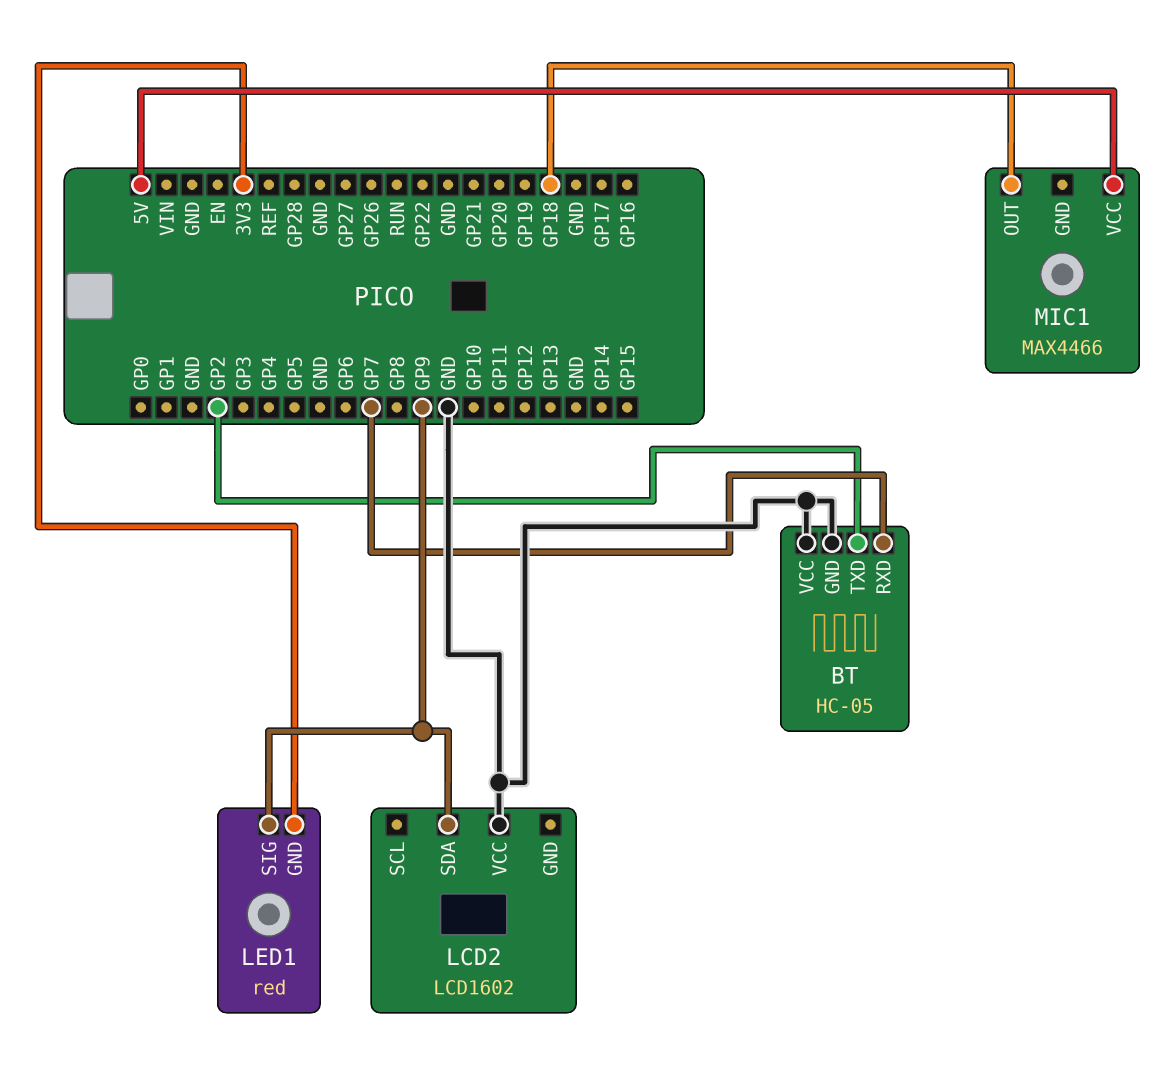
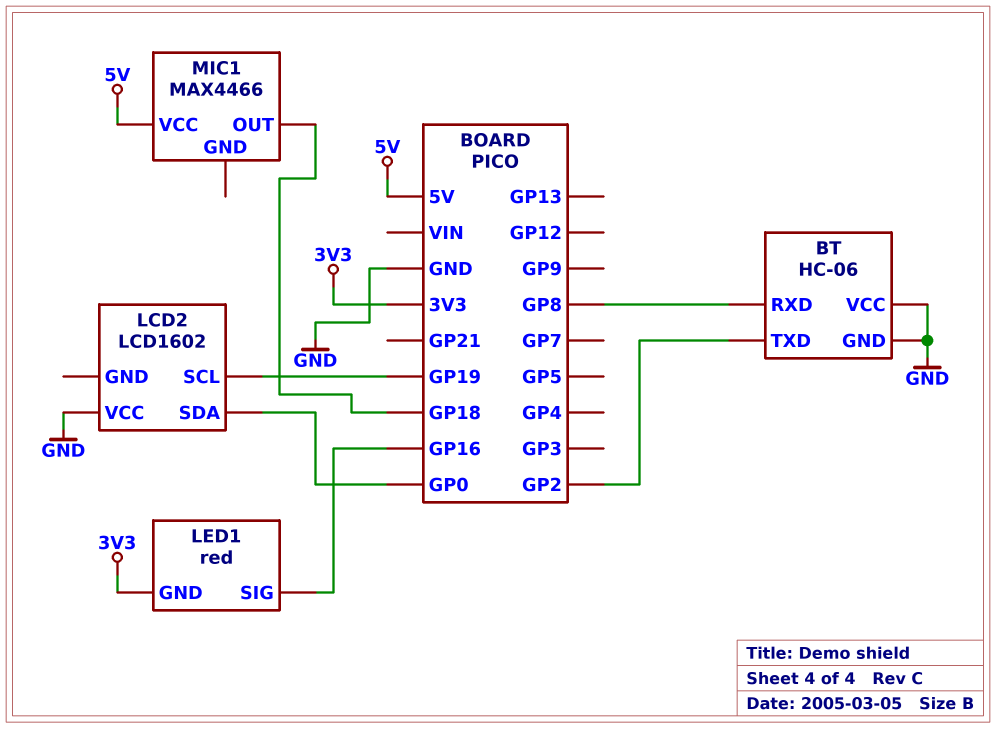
BT: HC-05 -> HC-06
BT pin RXD: GP7 -> GP8
LCD2 pin SCL: none -> GP19
LCD2 pin SDA: GP9 -> GP0
LED1 pin SIG: GP9 -> GP16

